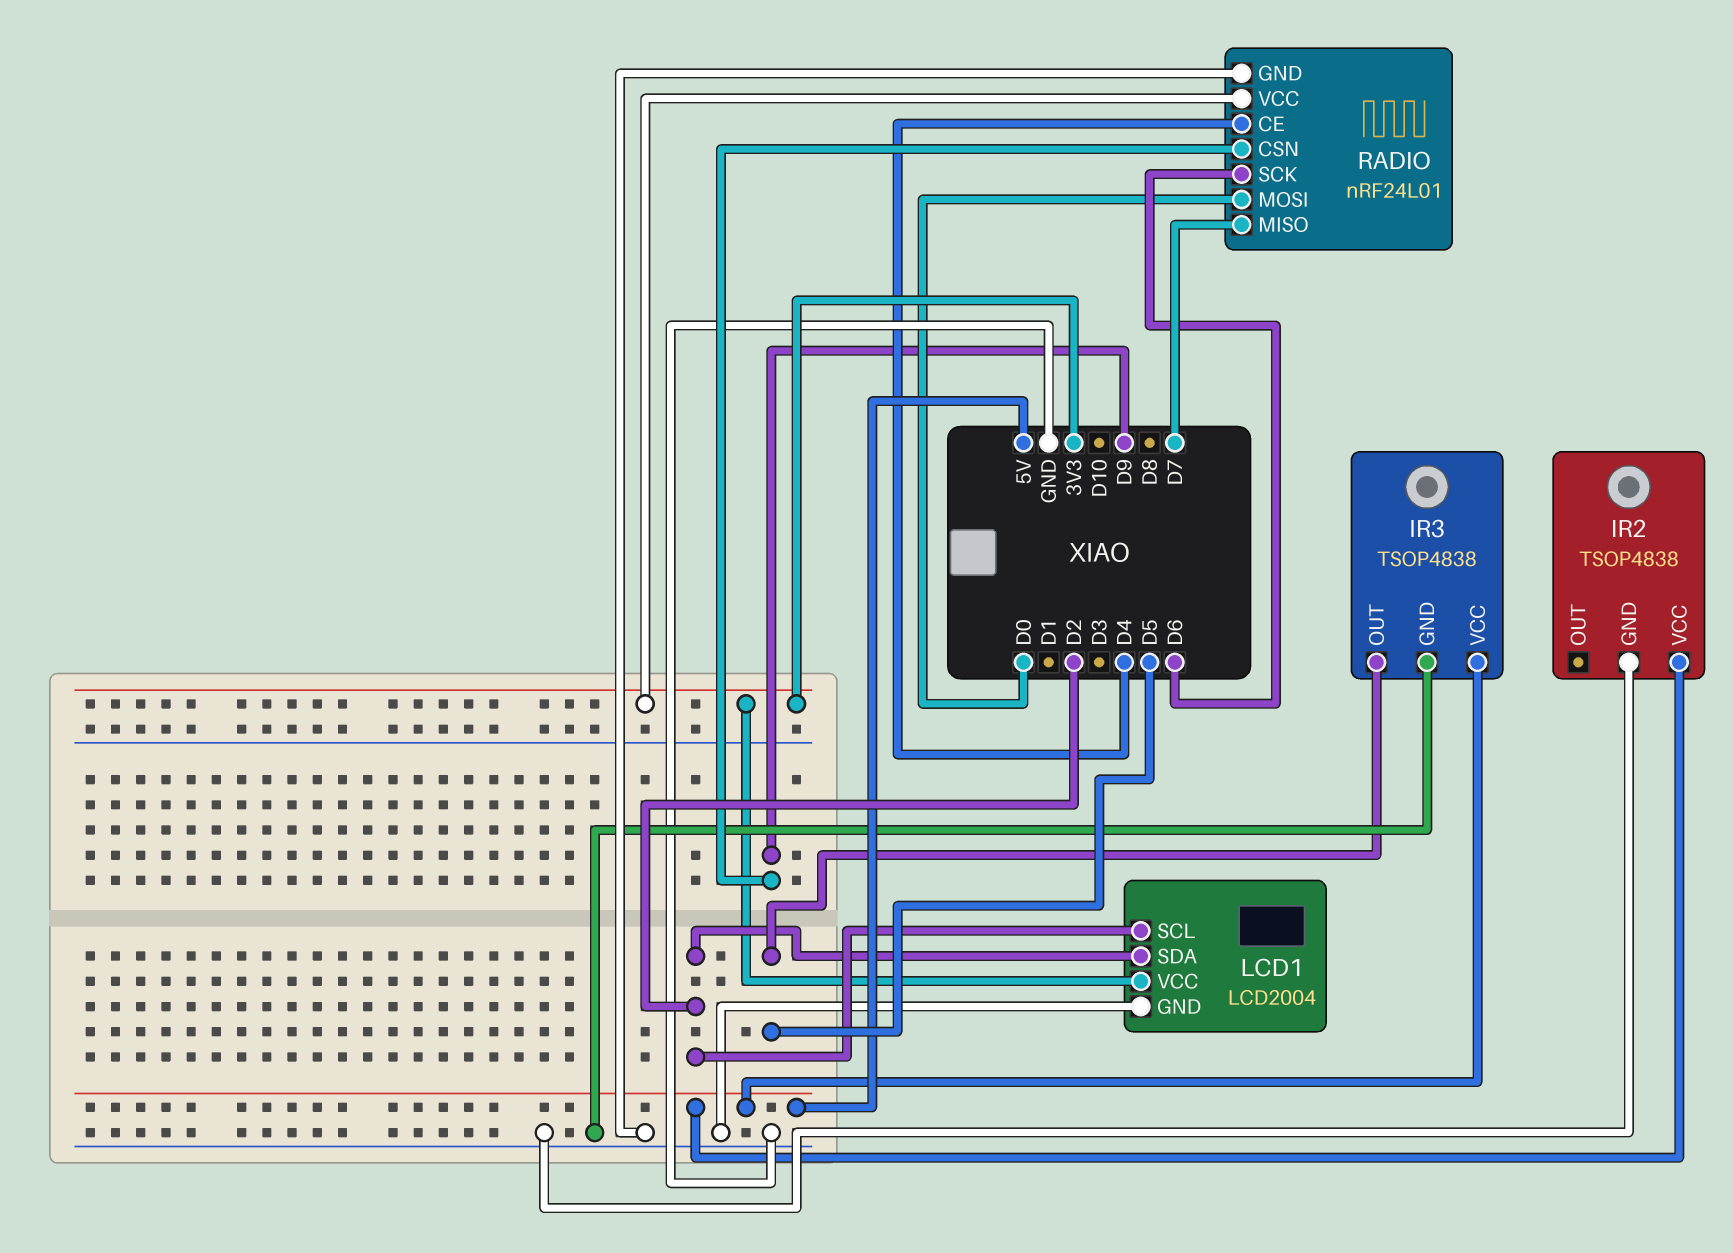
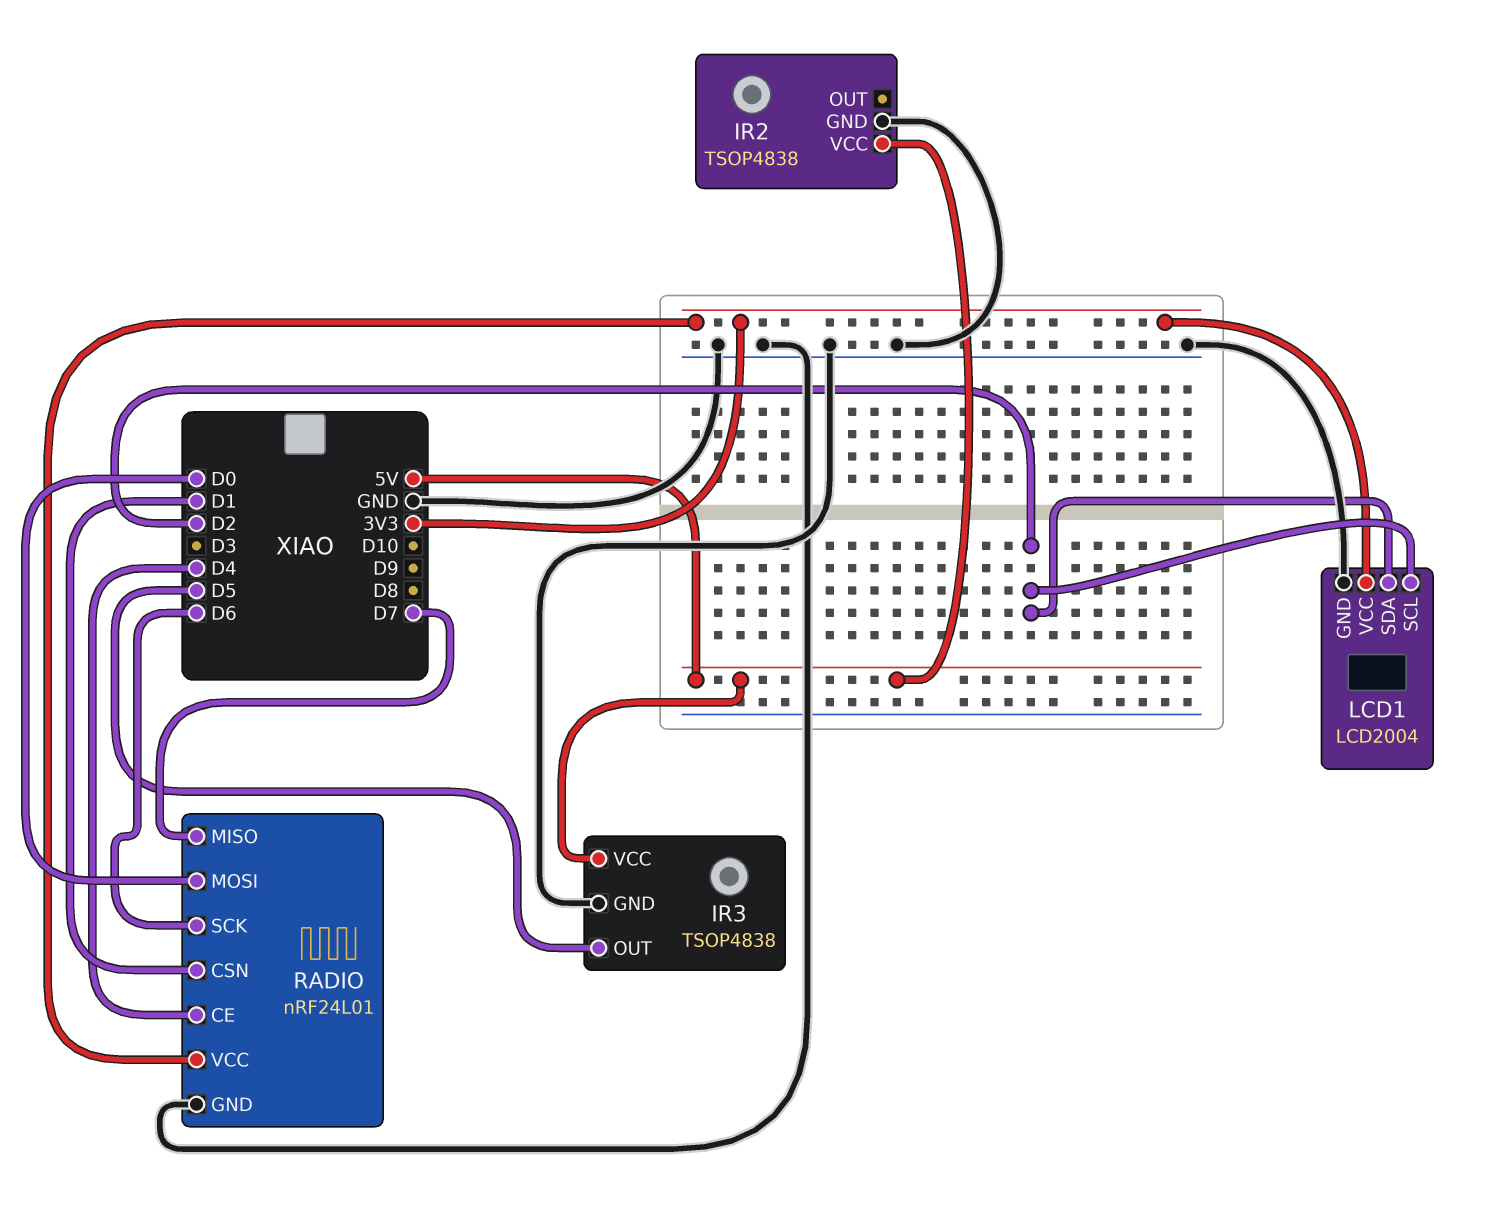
RADIO pin CSN: D9 -> D1

